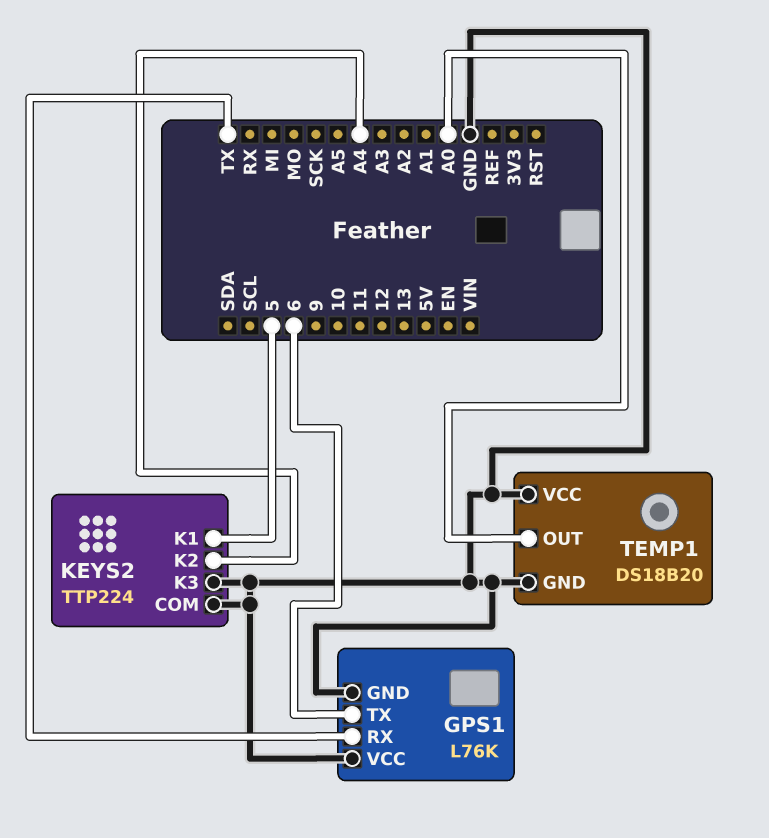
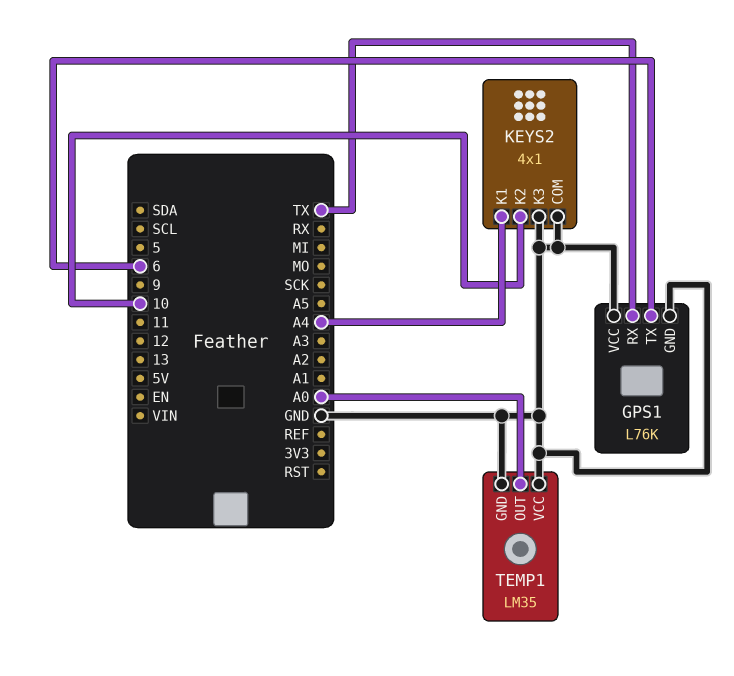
KEYS2: TTP224 -> 4x1
KEYS2 pin K1: 5 -> A4
KEYS2 pin K2: A4 -> 10
TEMP1: DS18B20 -> LM35

